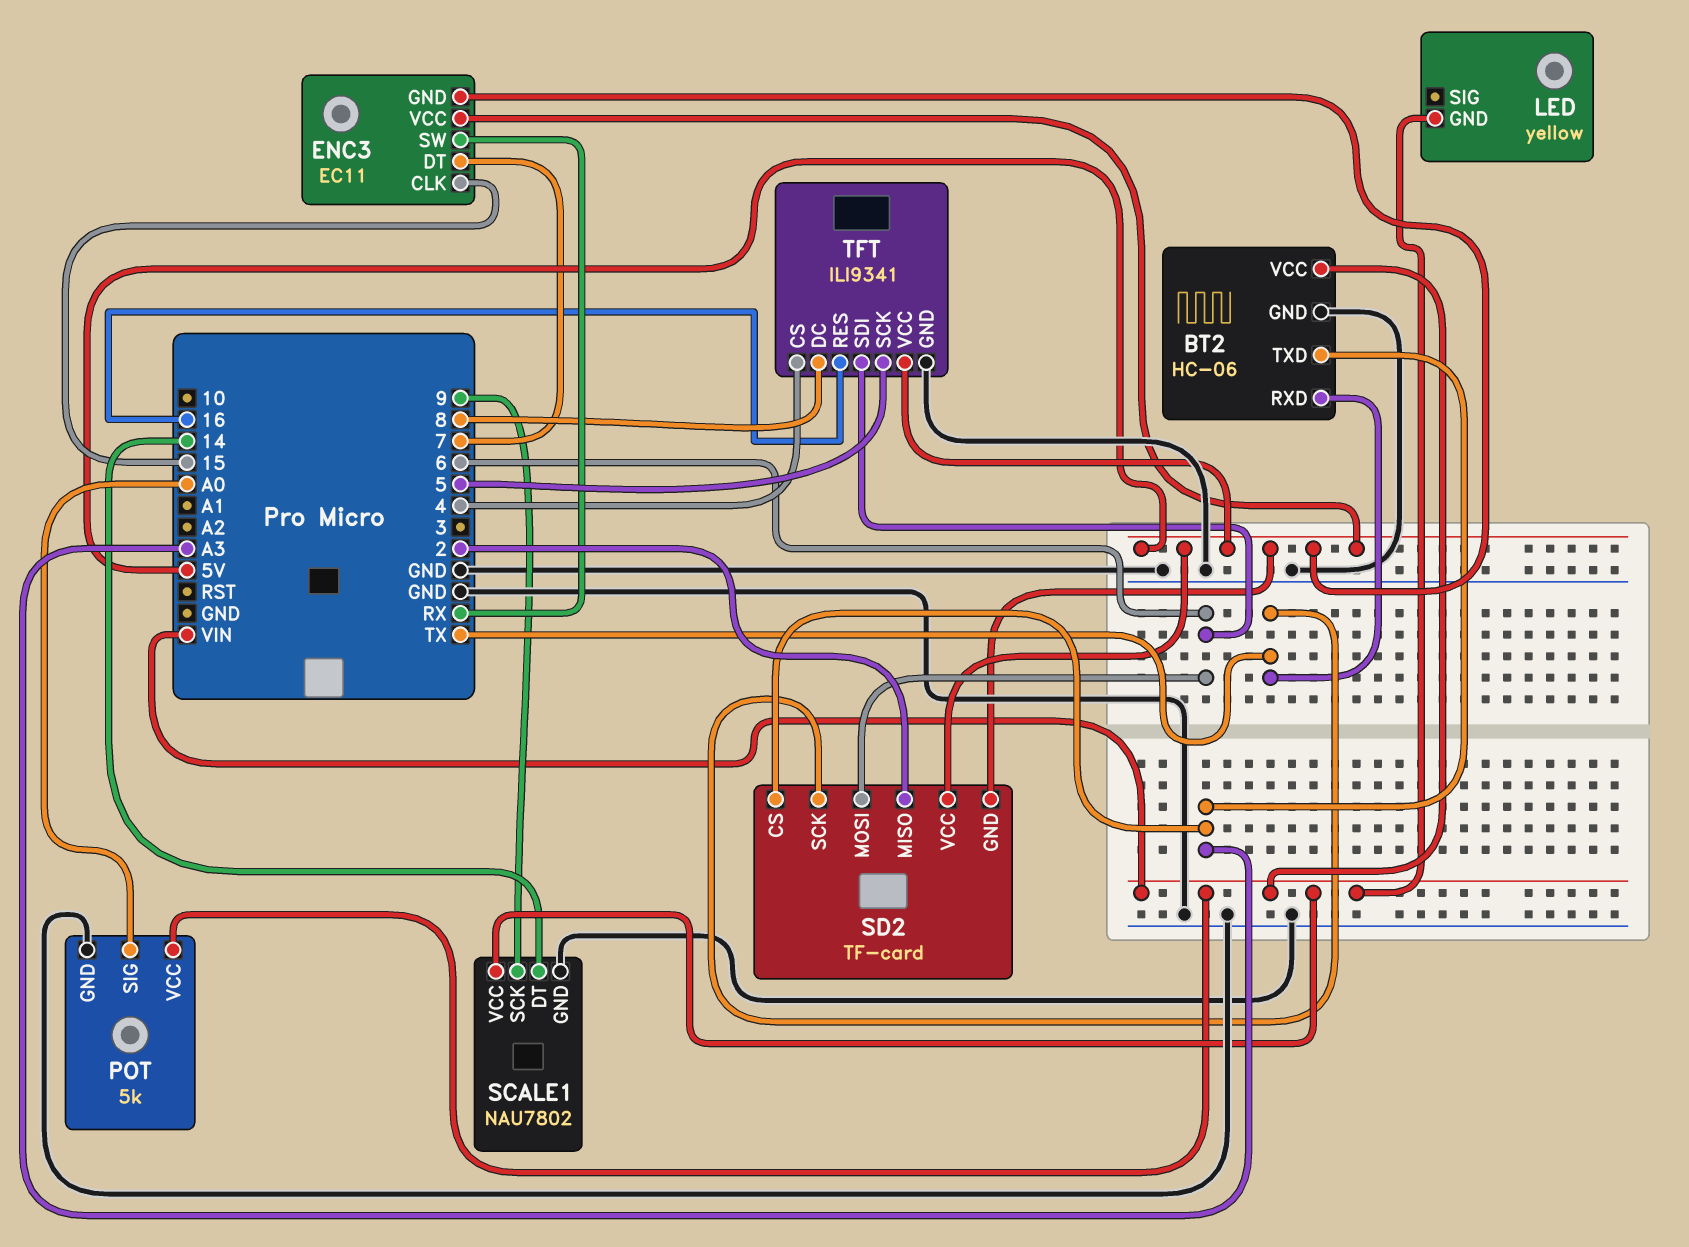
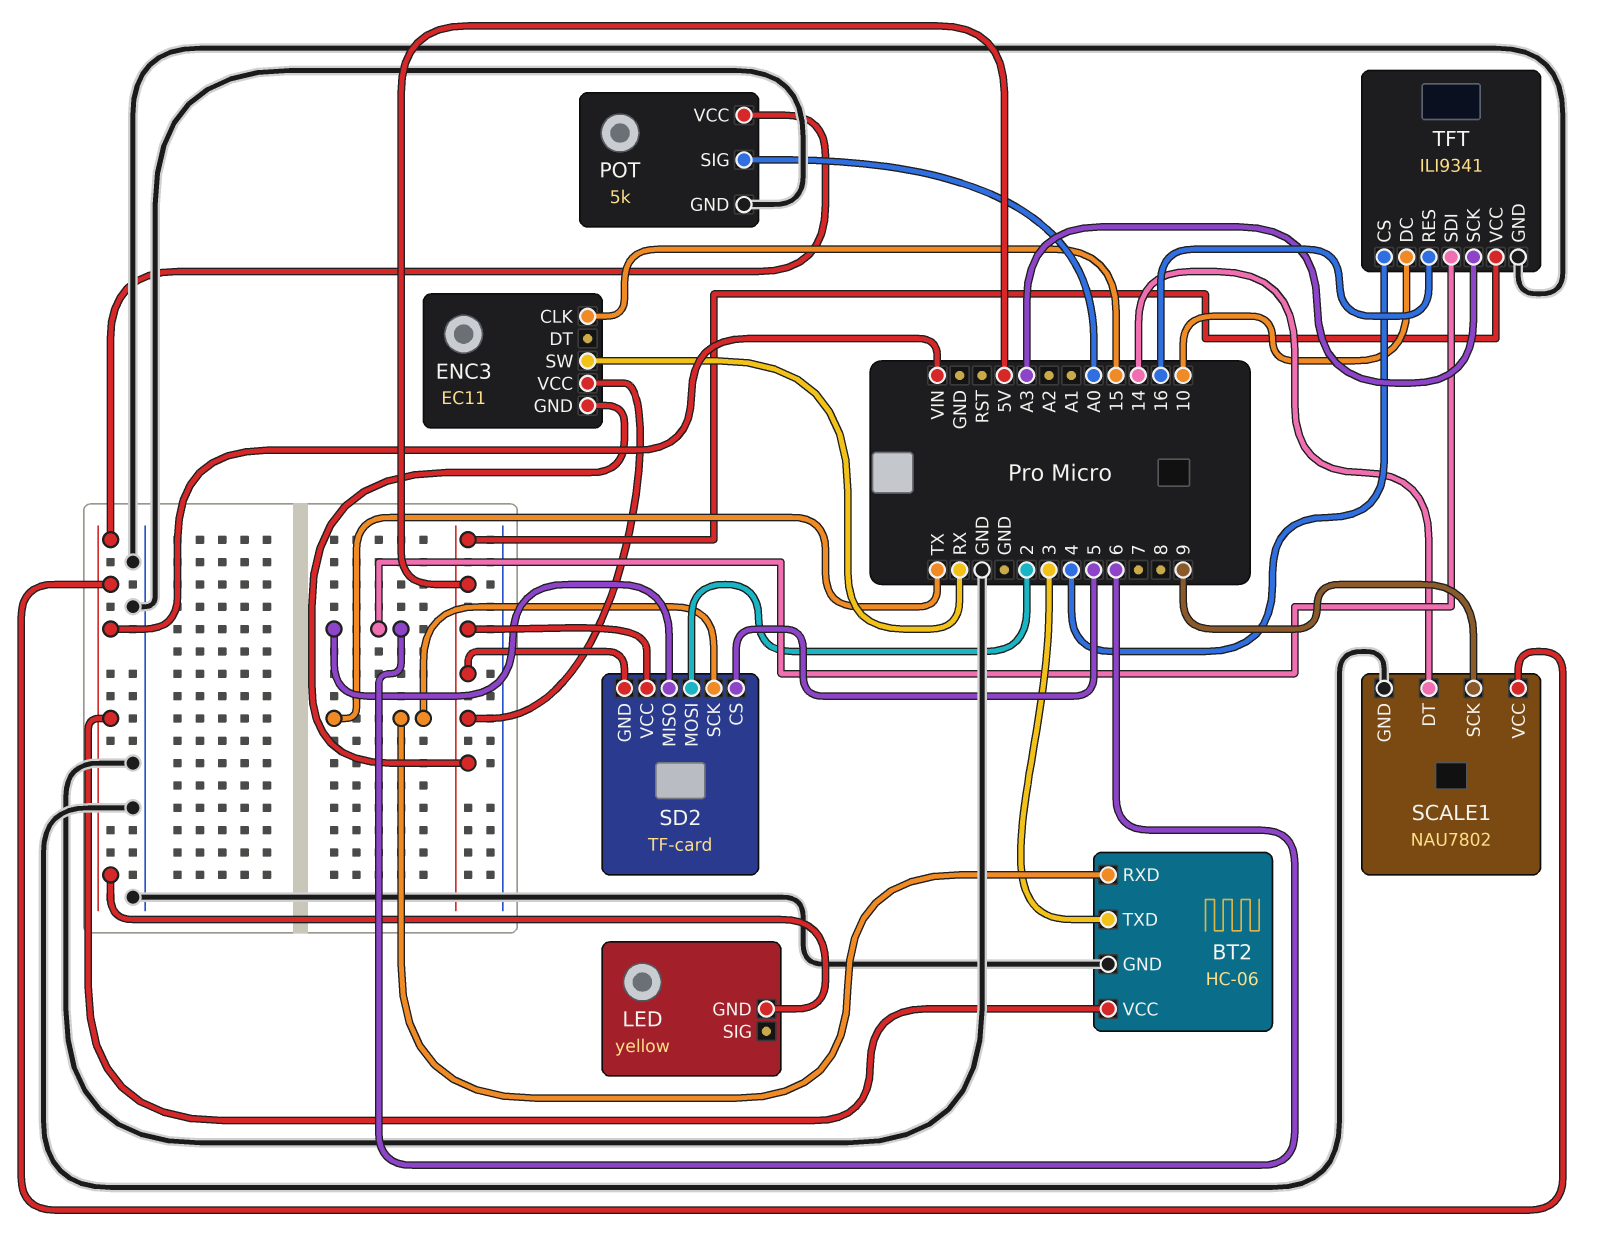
BT2 pin TXD: A3 -> 3
ENC3 pin DT: 7 -> none
SD2 pin CS: A3 -> 5
SD2 pin MISO: 2 -> 6
SD2 pin MOSI: 6 -> 2
TFT pin DC: 8 -> 10
TFT pin SCK: 5 -> A3

